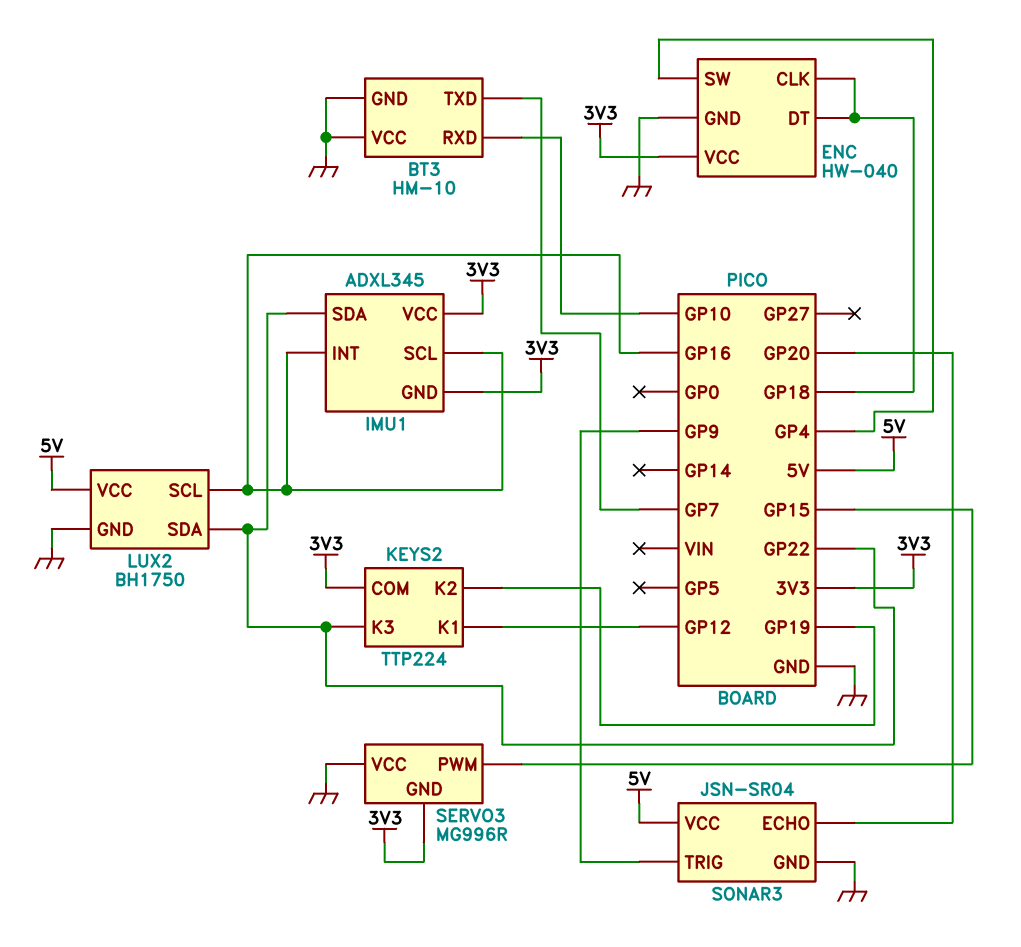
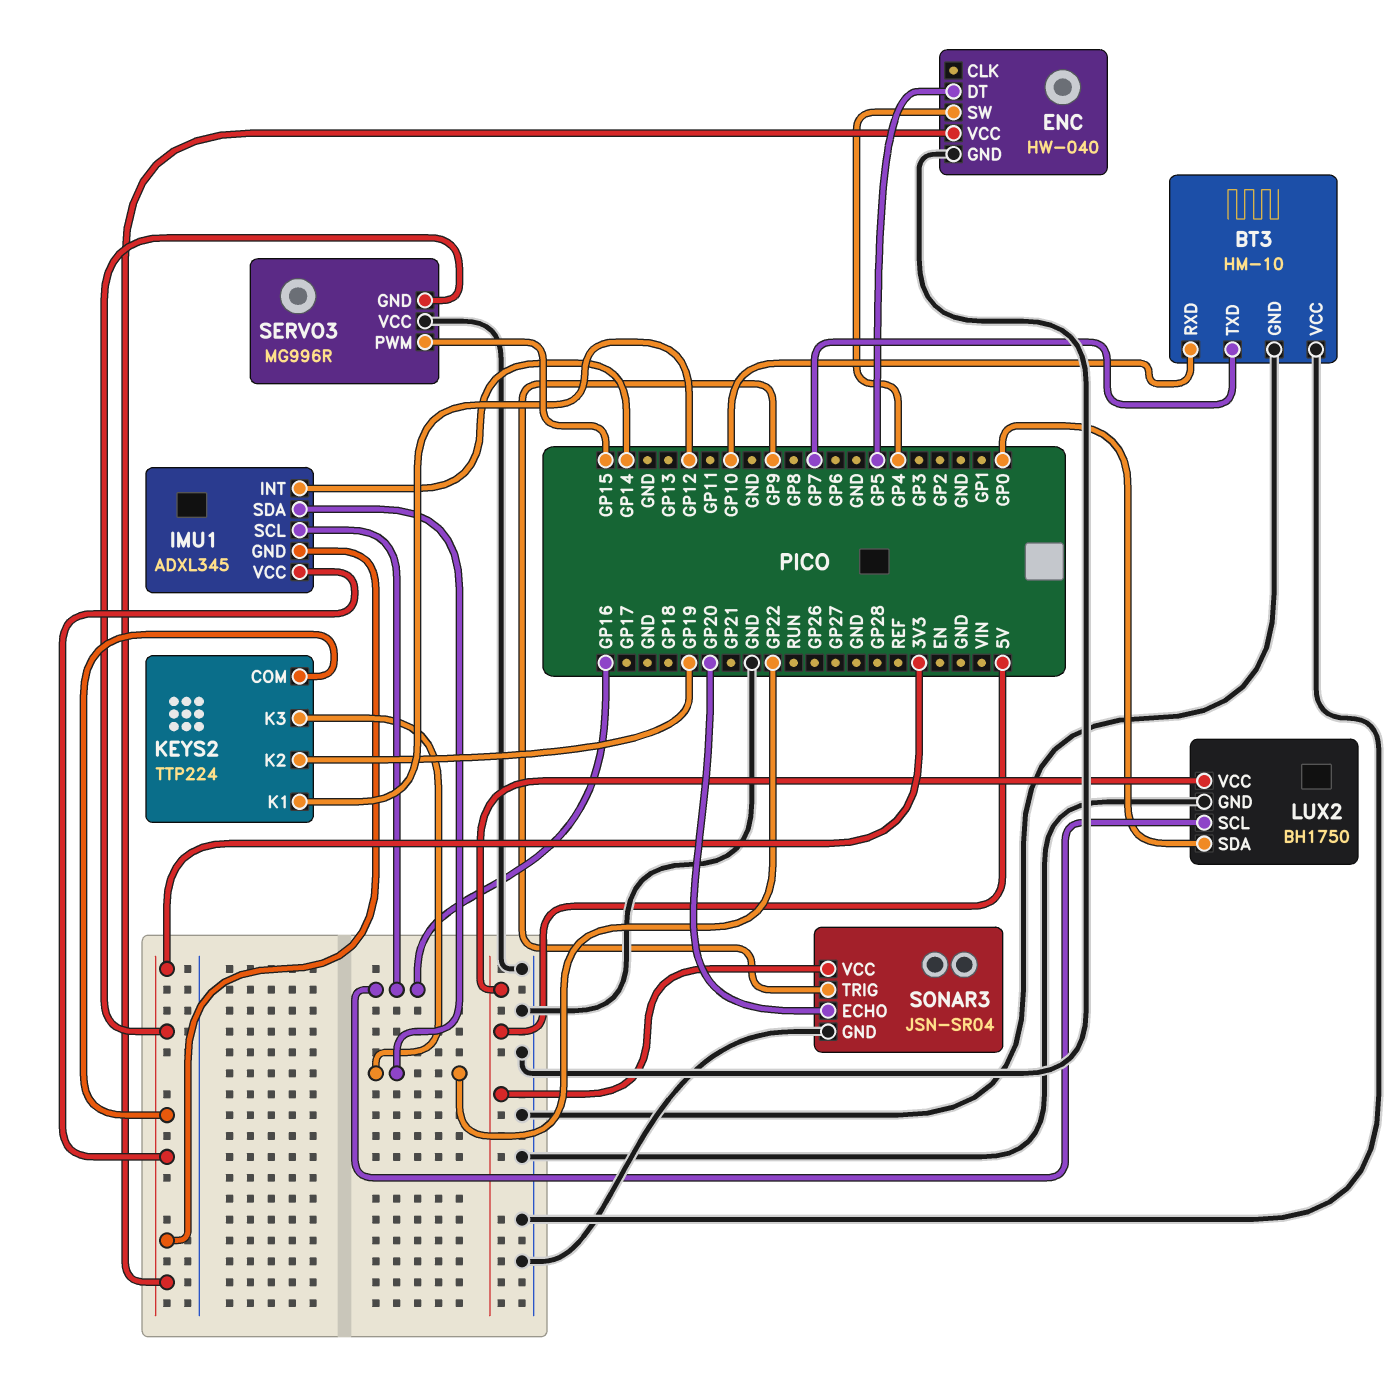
ENC pin CLK: GP18 -> none
ENC pin DT: GP18 -> GP5
IMU1 pin INT: GP16 -> GP14
LUX2 pin SDA: GP22 -> GP0

